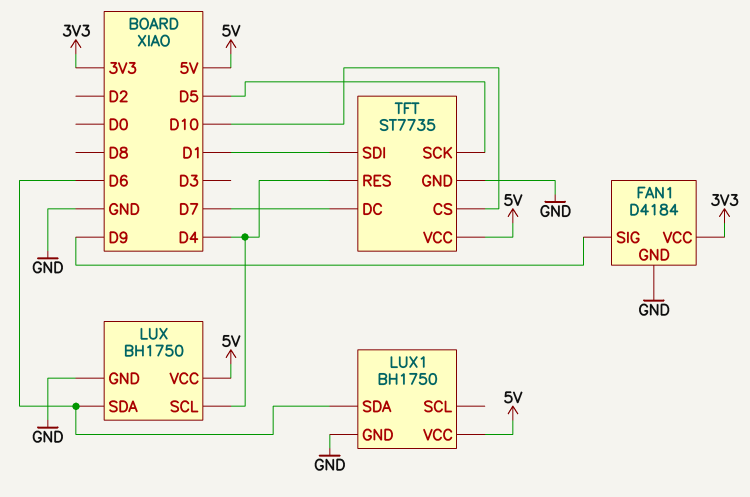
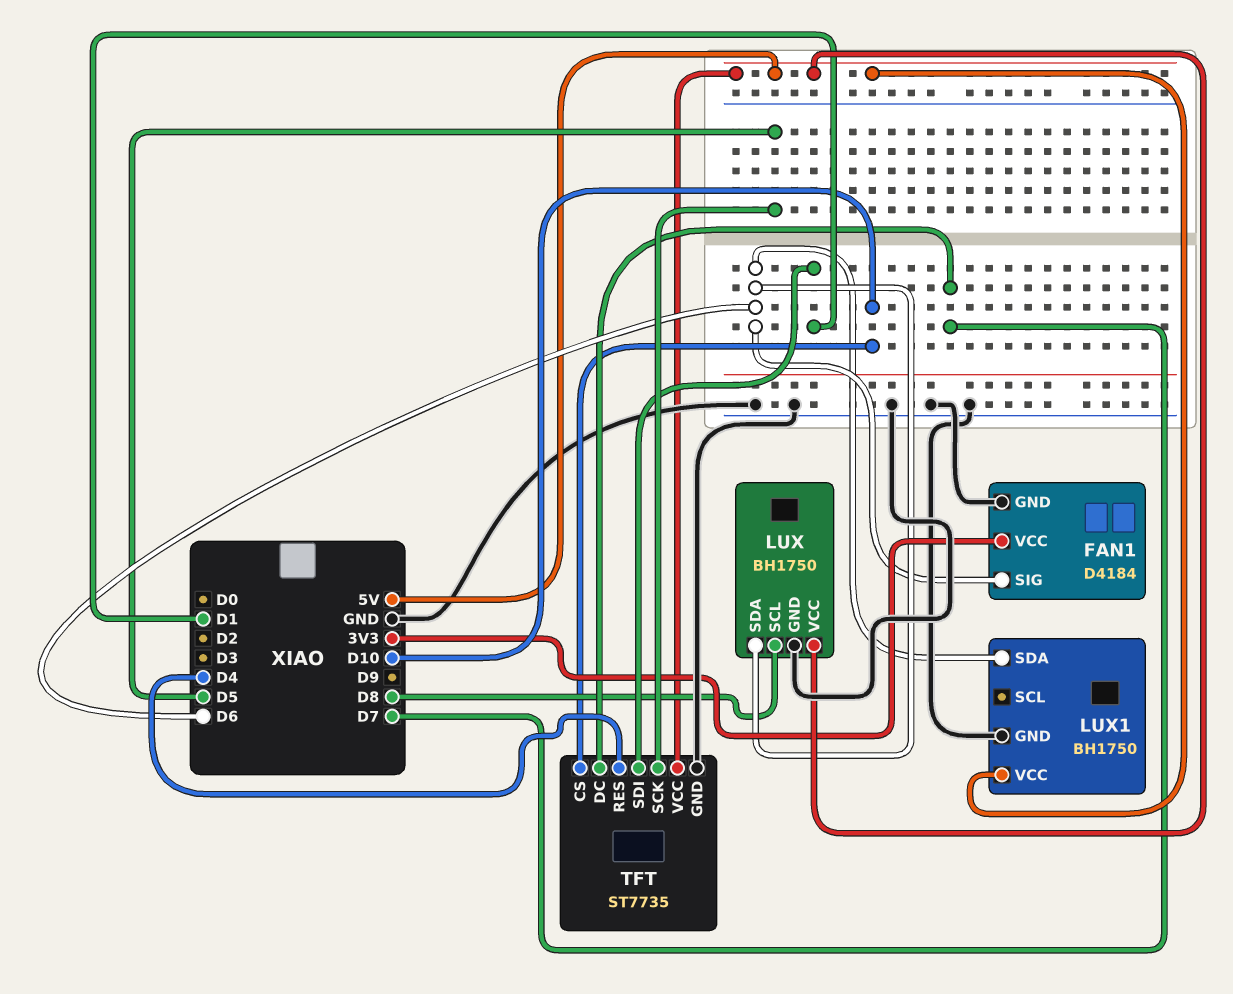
FAN1 pin SIG: D9 -> D6
LUX pin SCL: D4 -> D8

